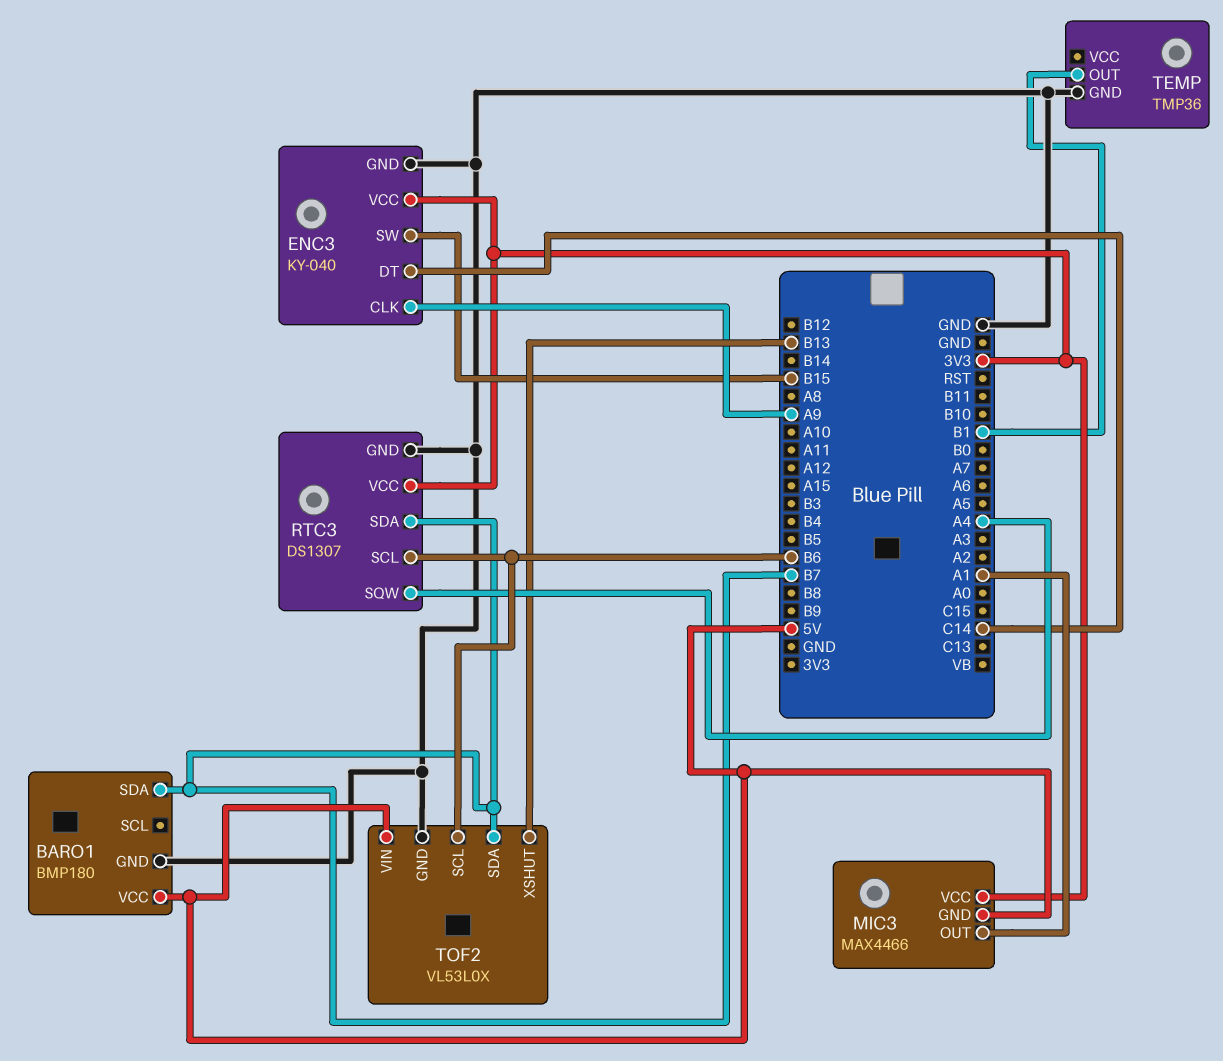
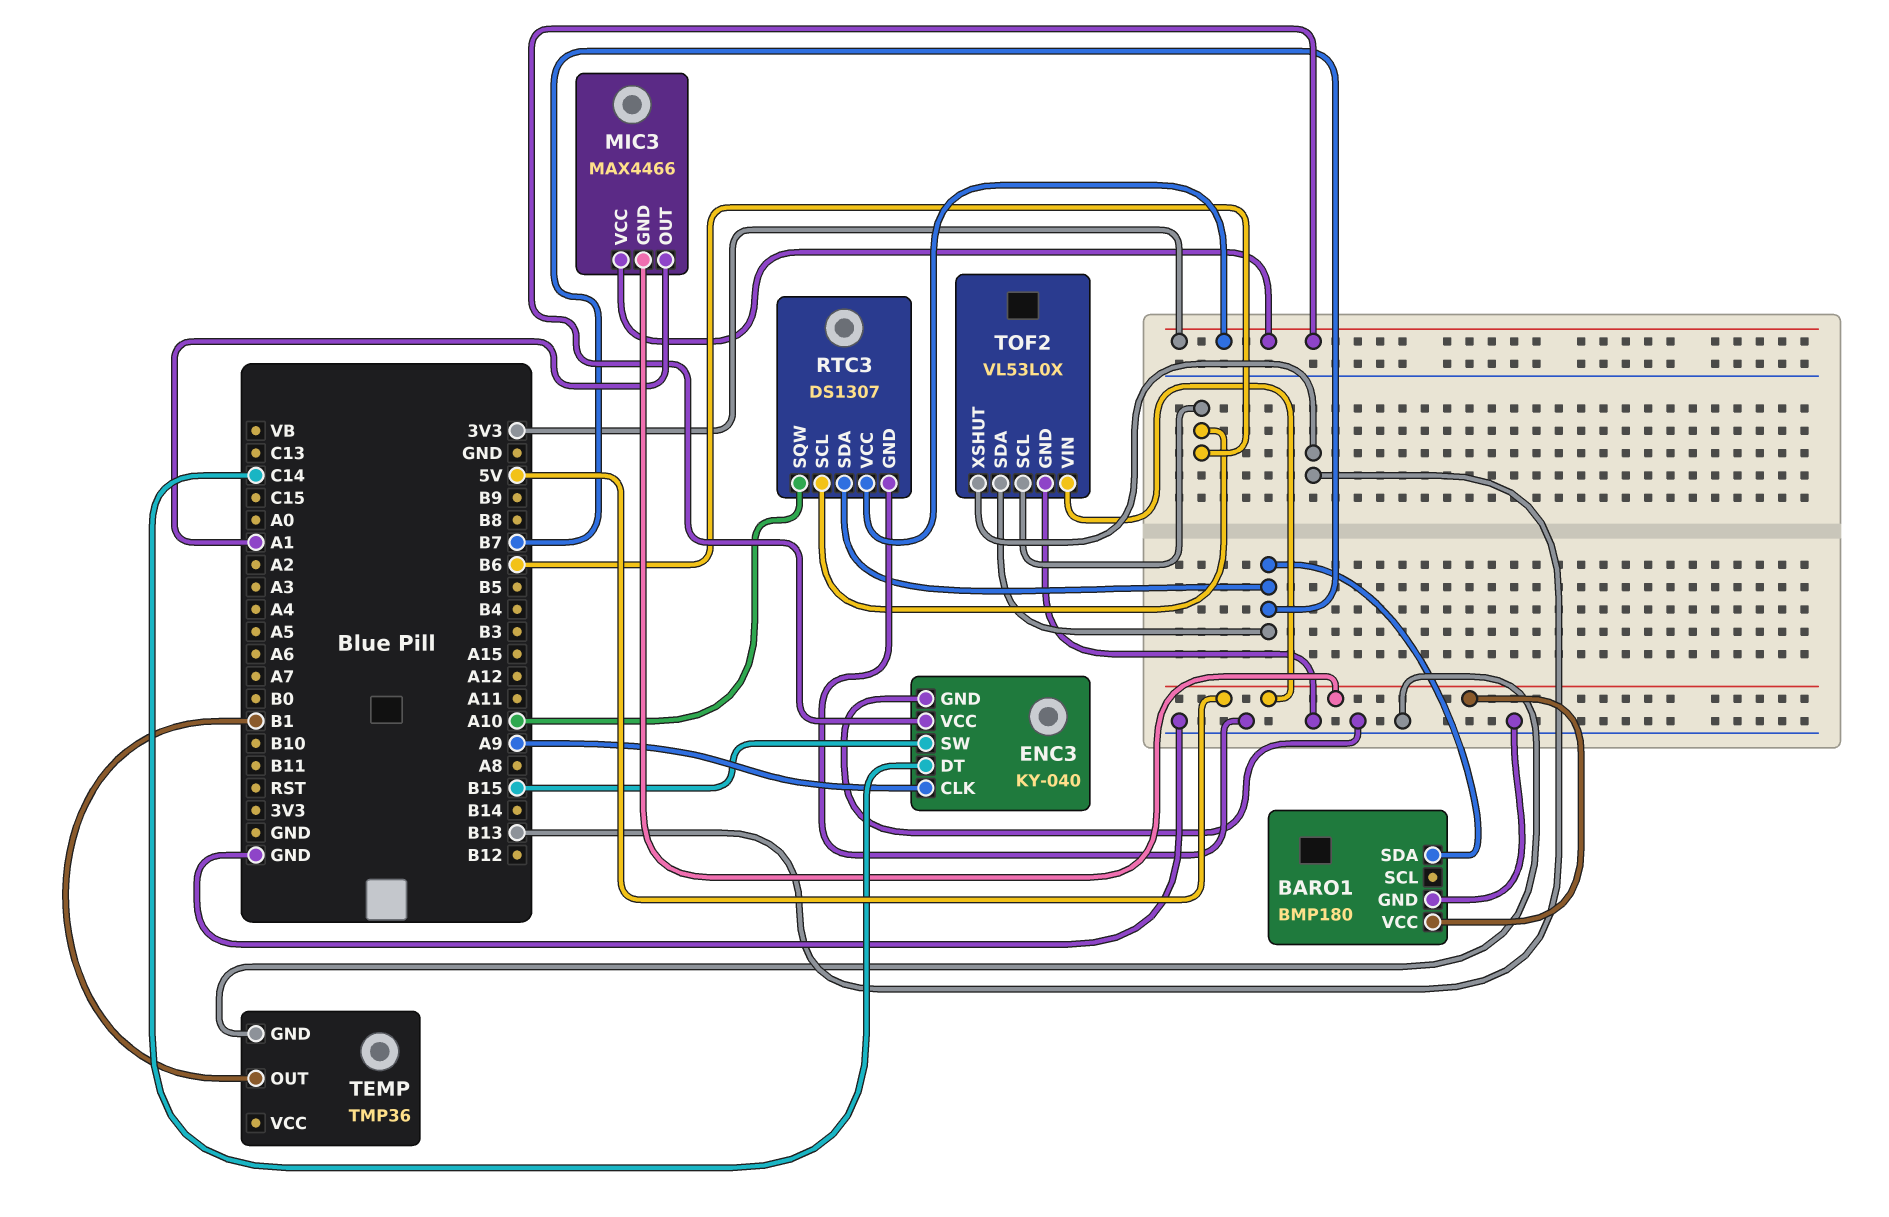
RTC3 pin SQW: A4 -> A10

